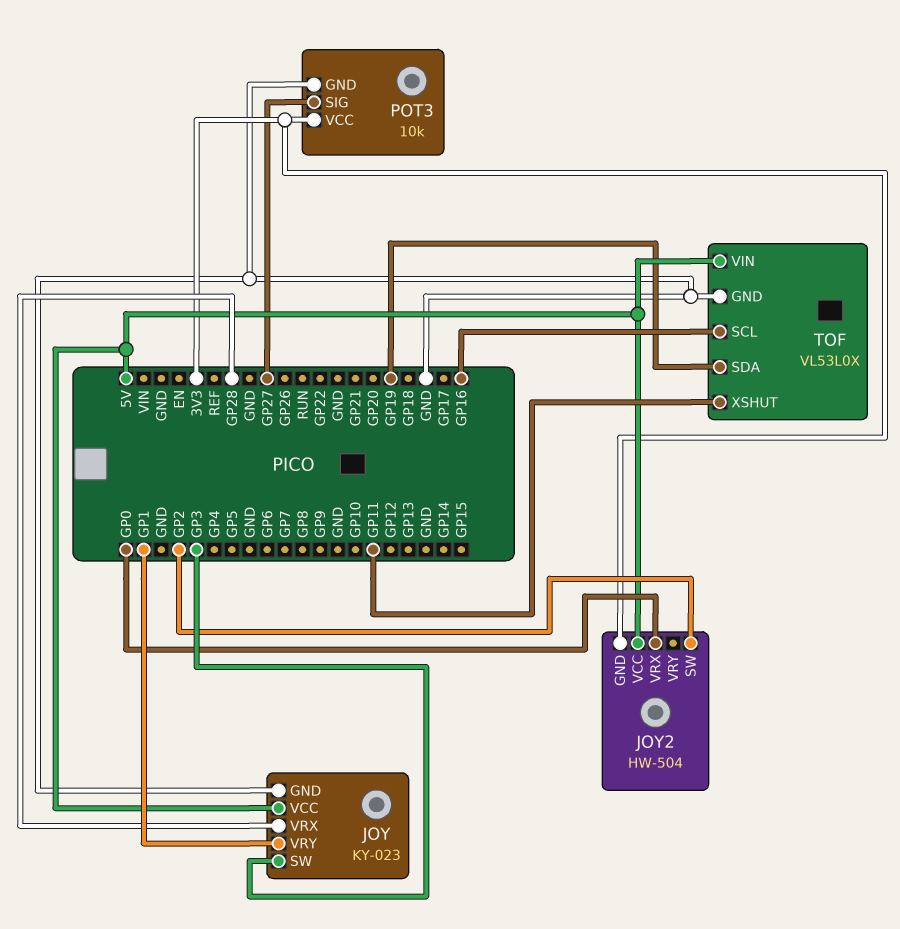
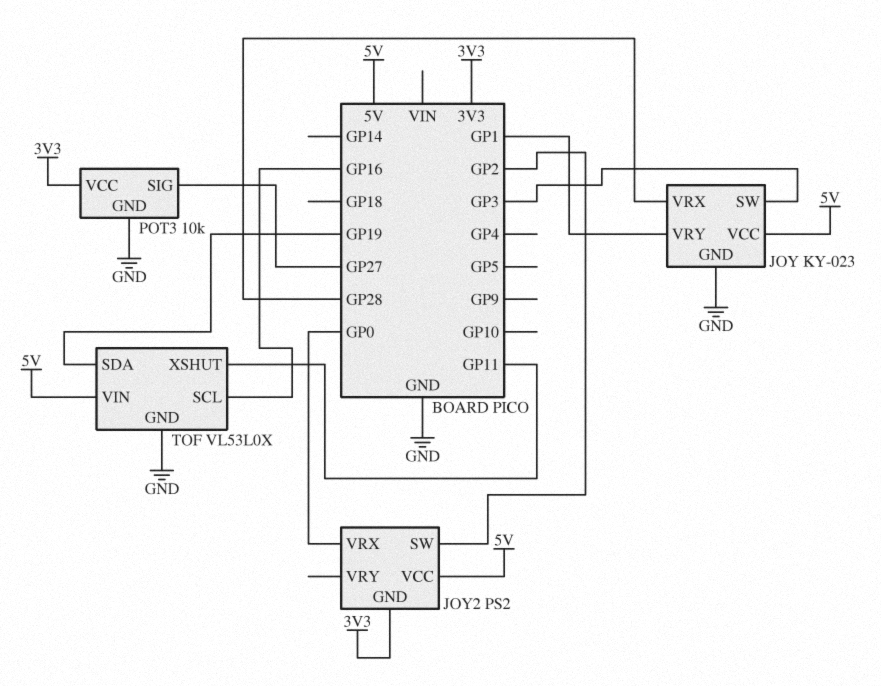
JOY2: HW-504 -> PS2

